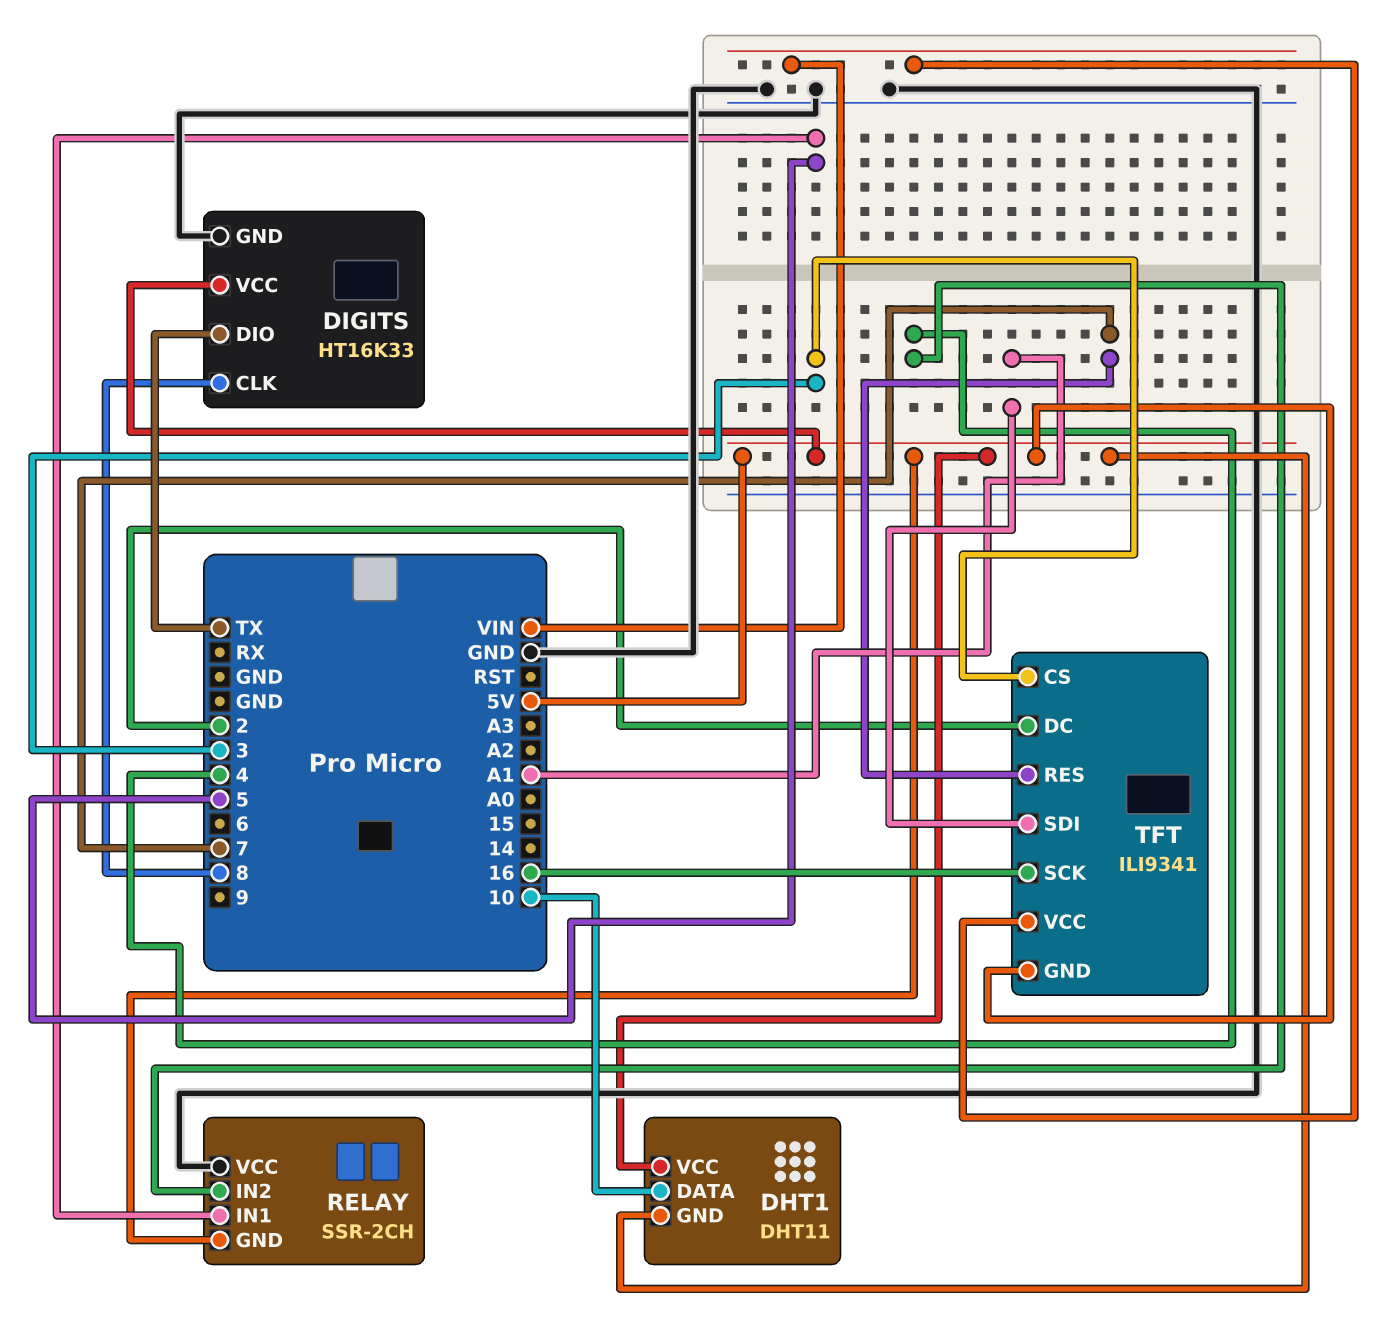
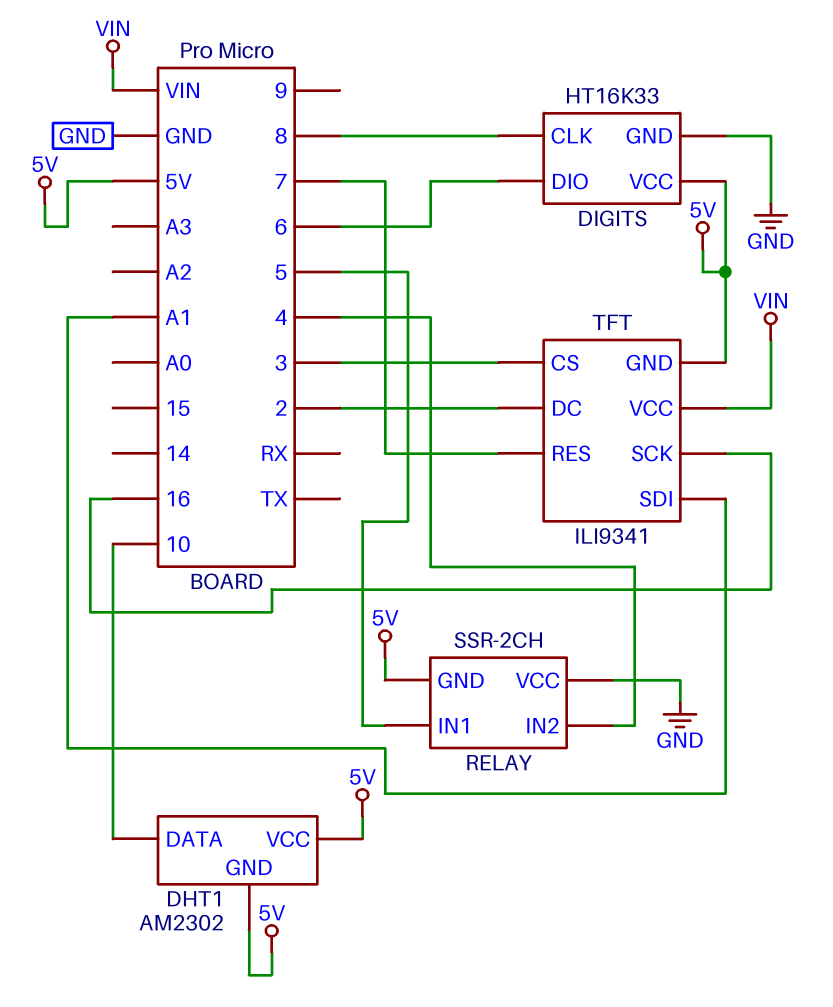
DHT1: DHT11 -> AM2302
DIGITS pin DIO: TX -> 6

